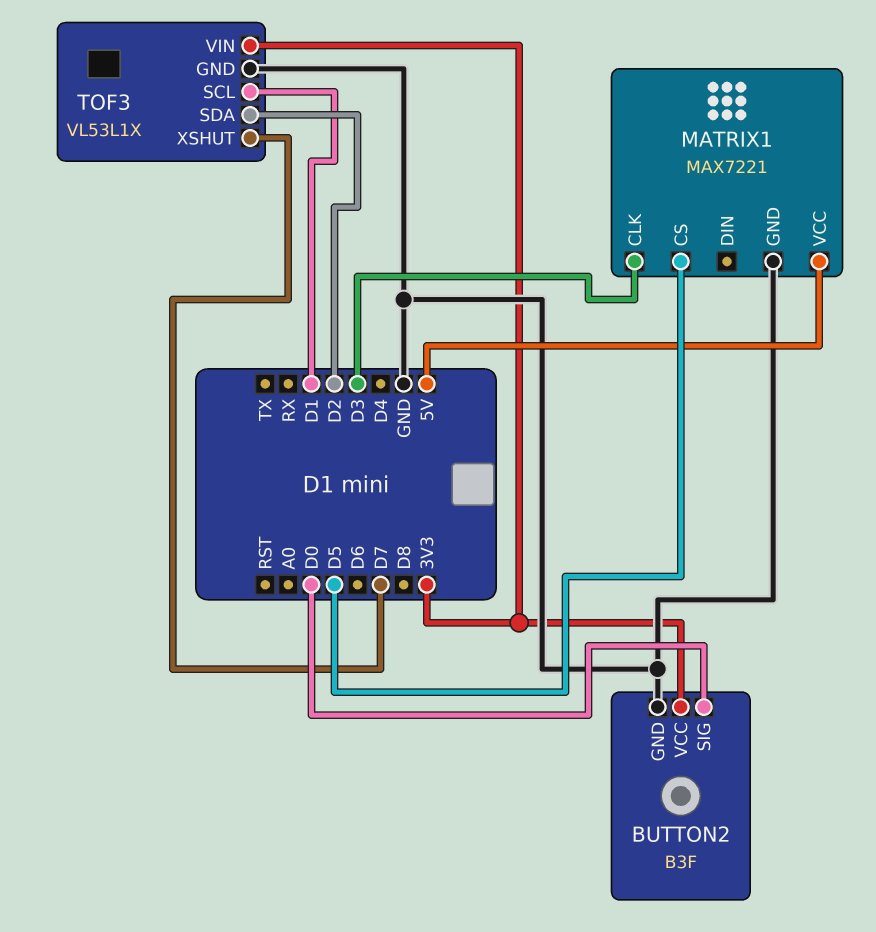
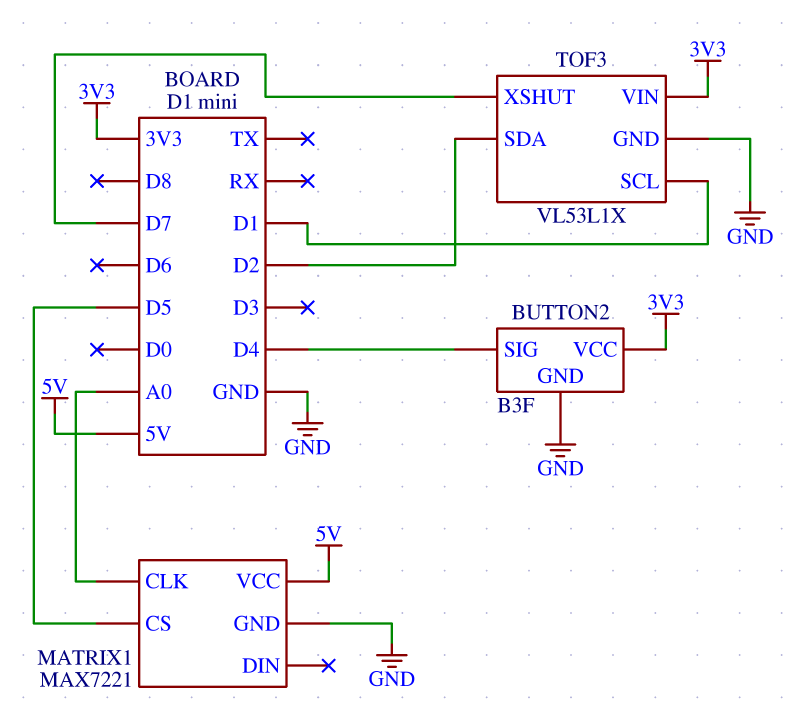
BUTTON2 pin SIG: D0 -> D4
MATRIX1 pin CLK: D3 -> A0

